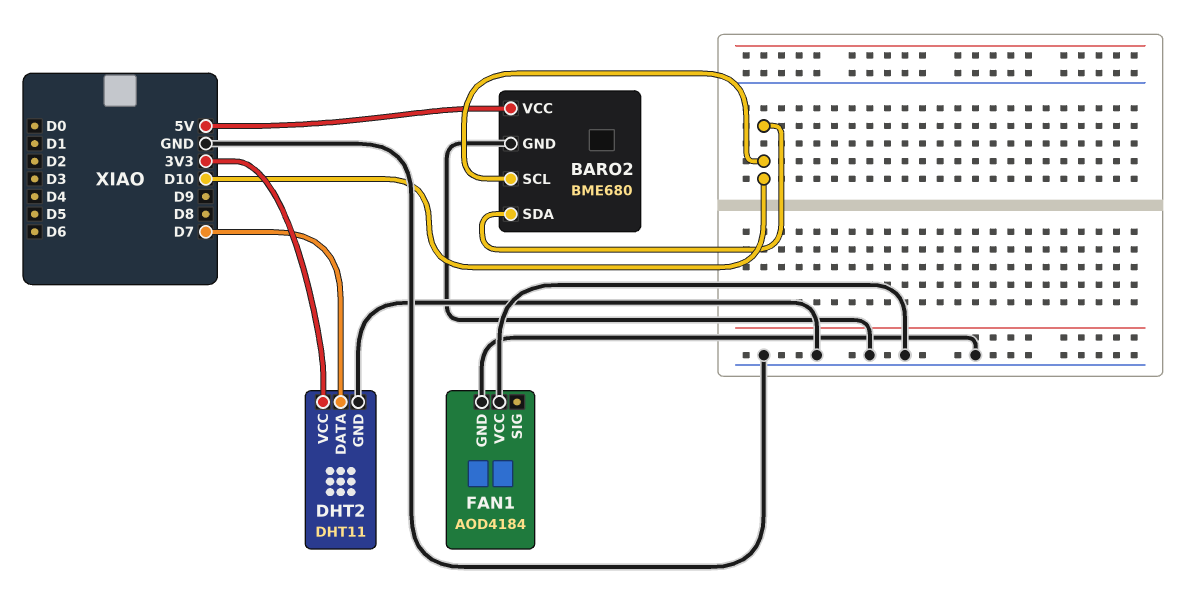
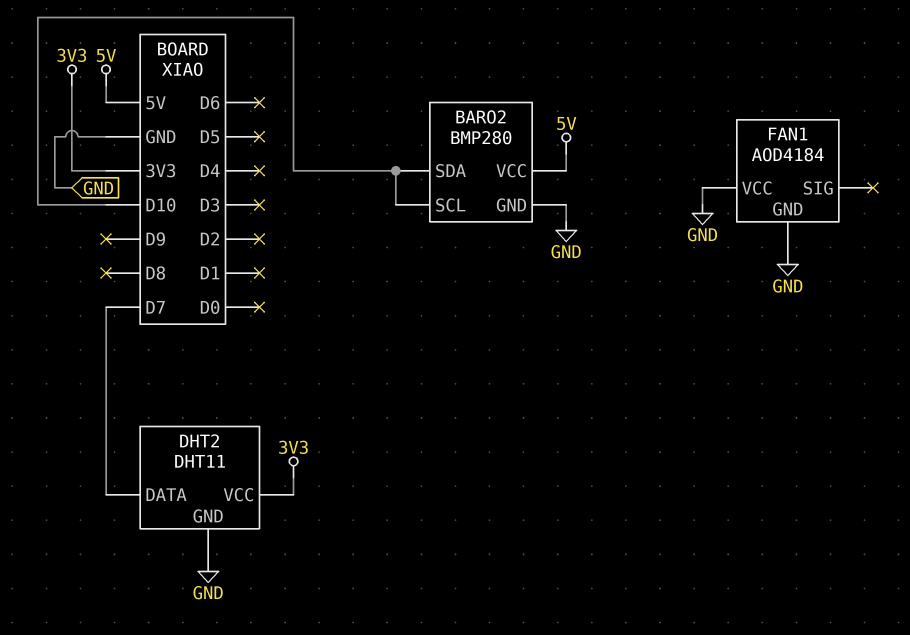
BARO2: BME680 -> BMP280

